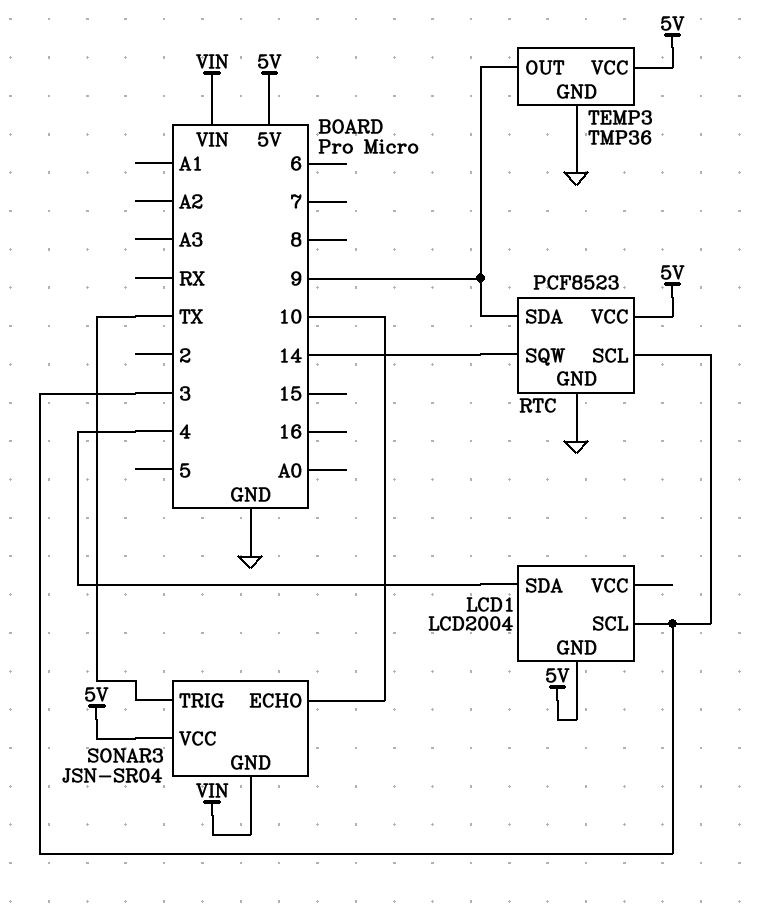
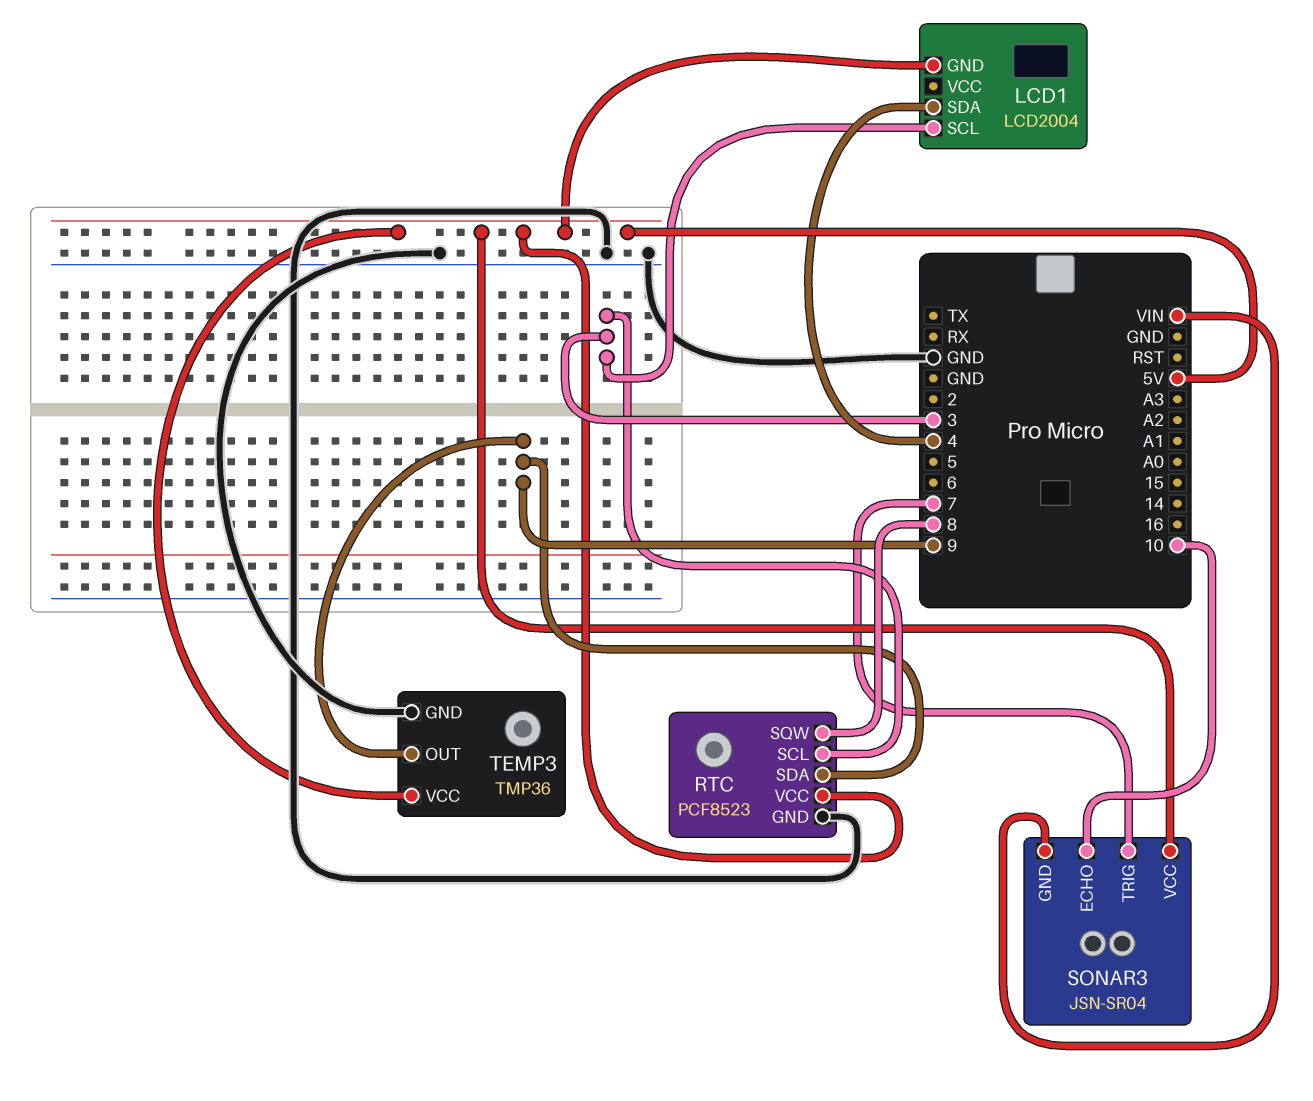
RTC pin SQW: 14 -> 8
SONAR3 pin TRIG: TX -> 7

